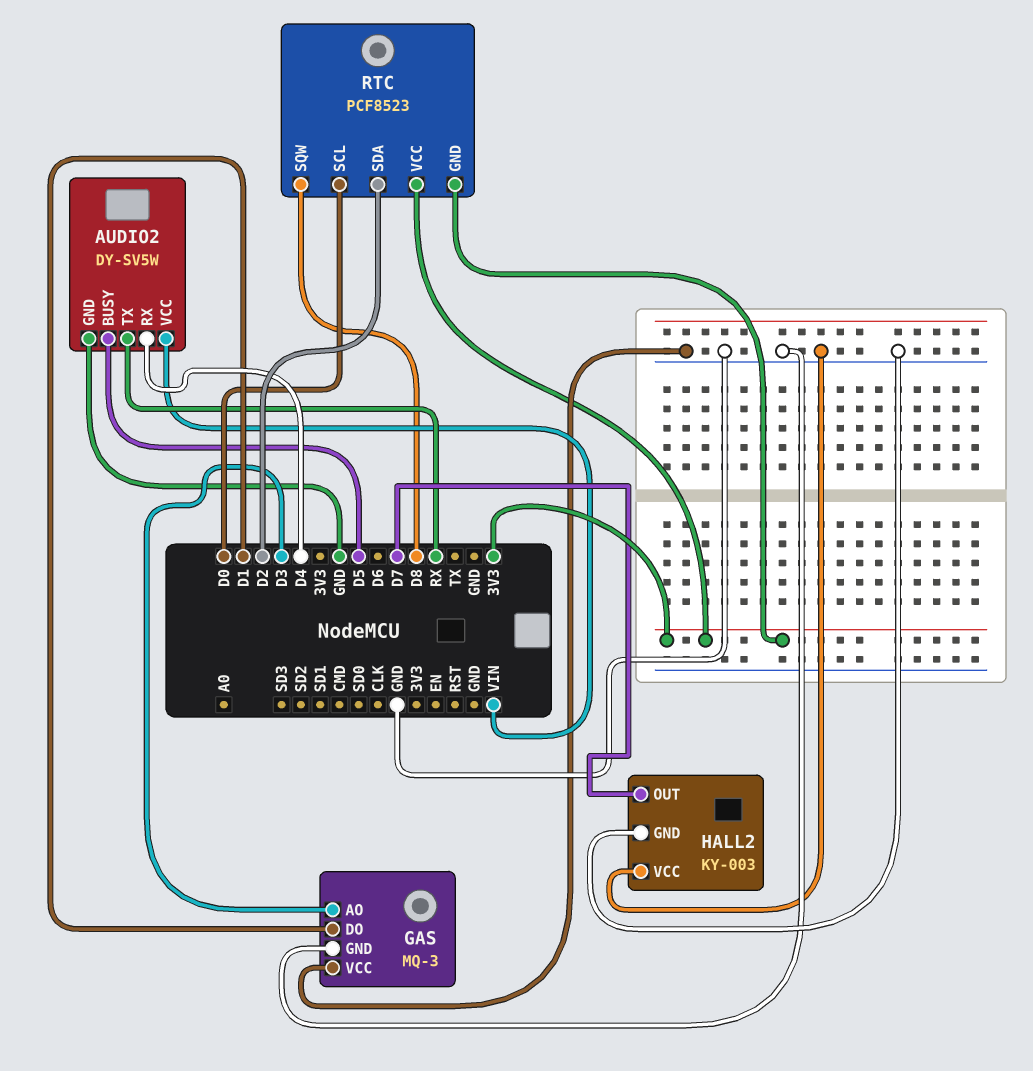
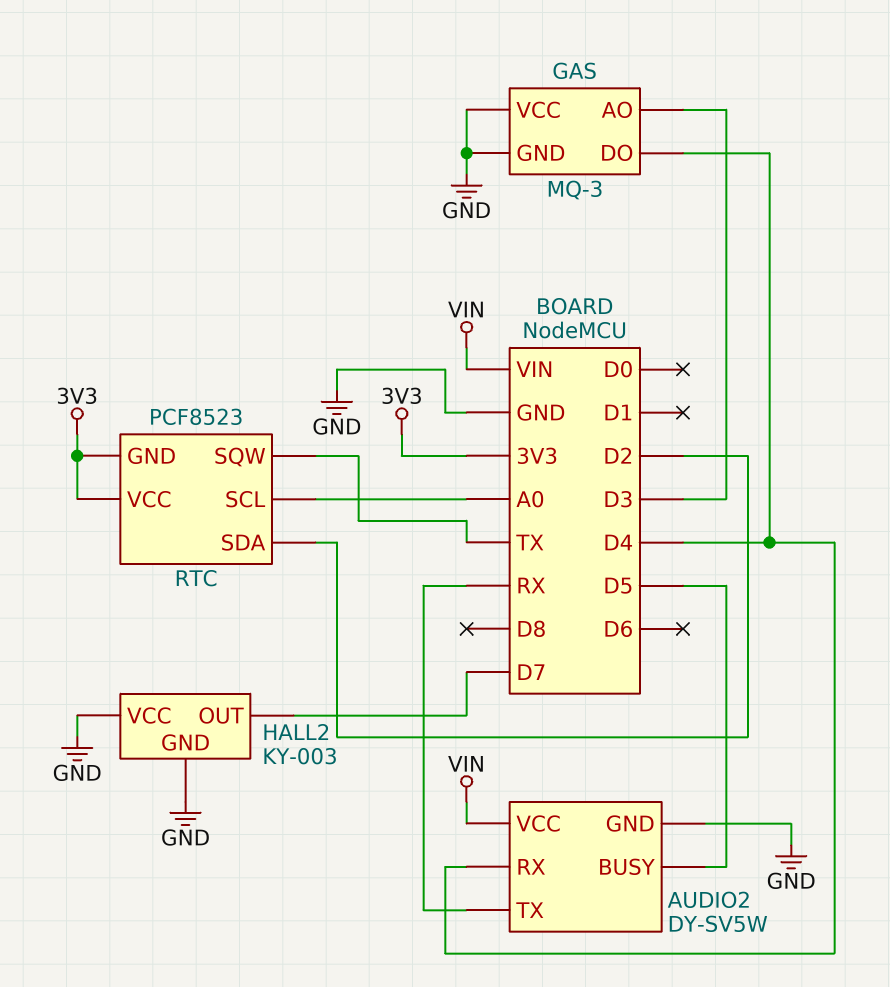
GAS pin DO: D1 -> D4
RTC pin SCL: D0 -> A0
RTC pin SQW: D8 -> TX

